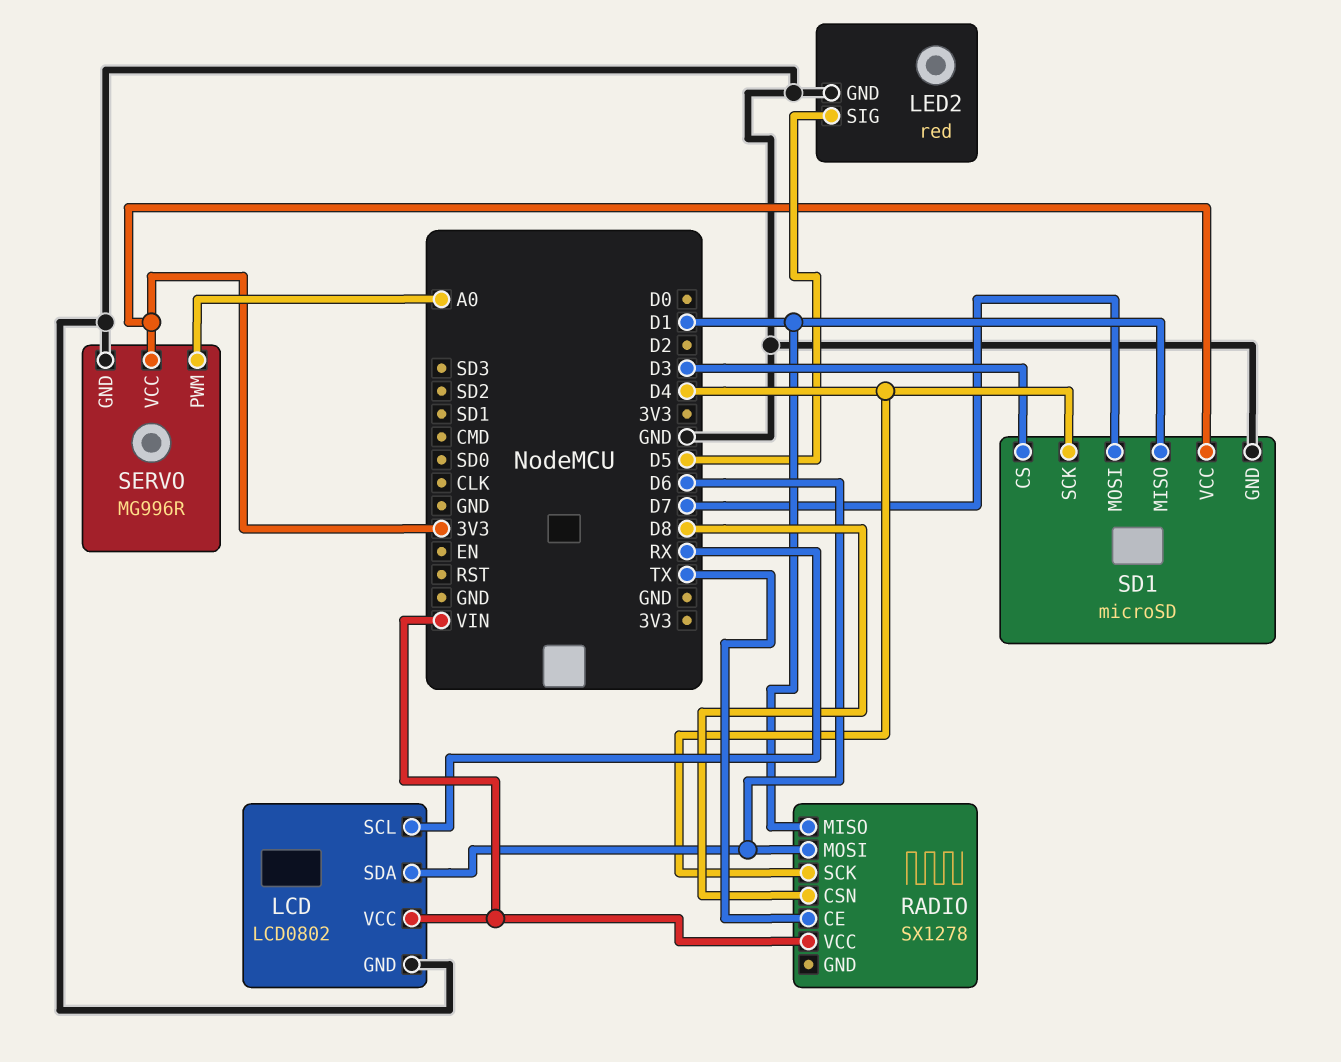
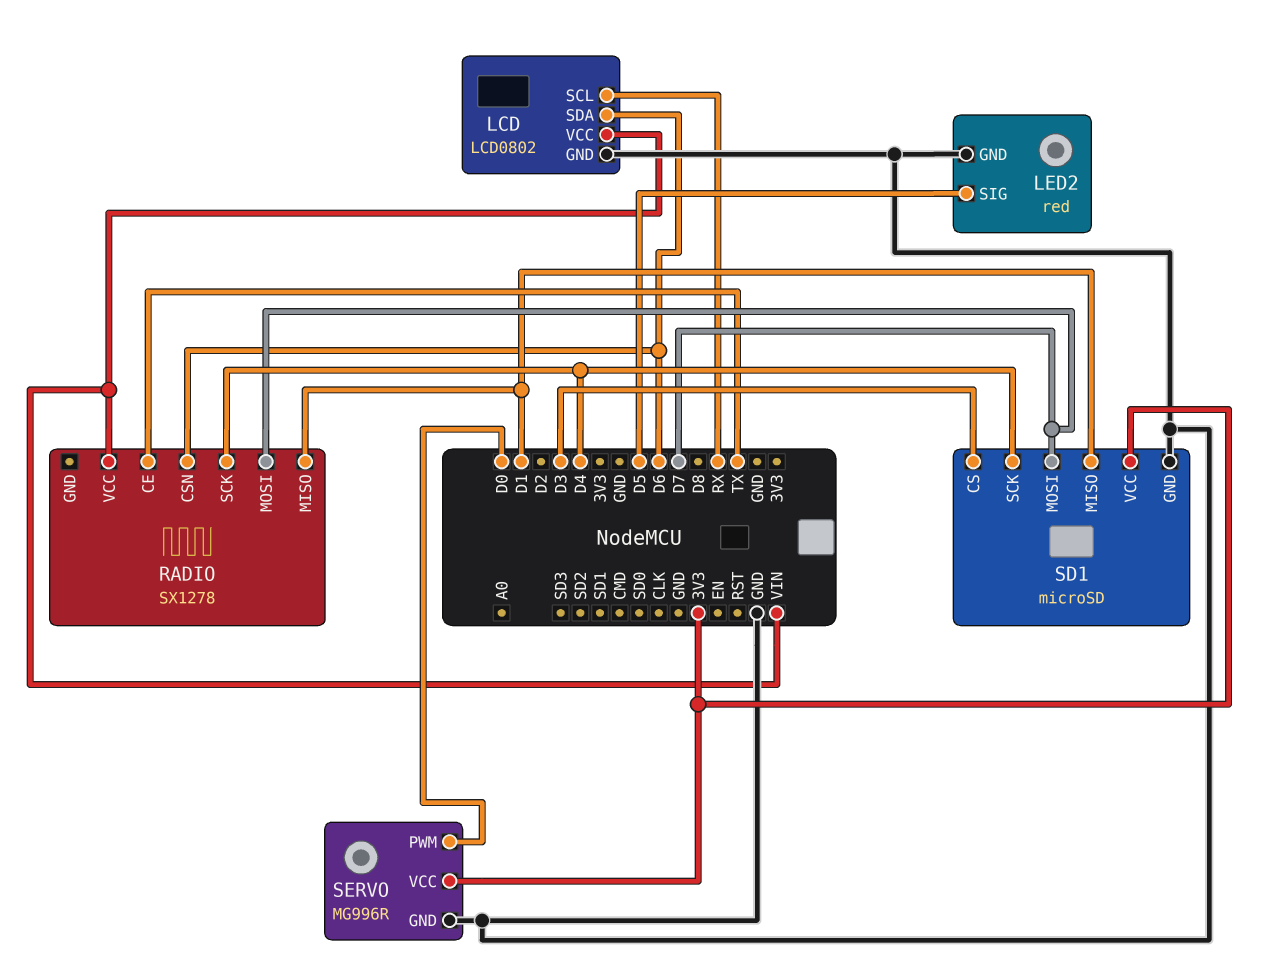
RADIO pin CSN: D8 -> D6
RADIO pin MOSI: D6 -> D7
SERVO pin PWM: A0 -> D0

